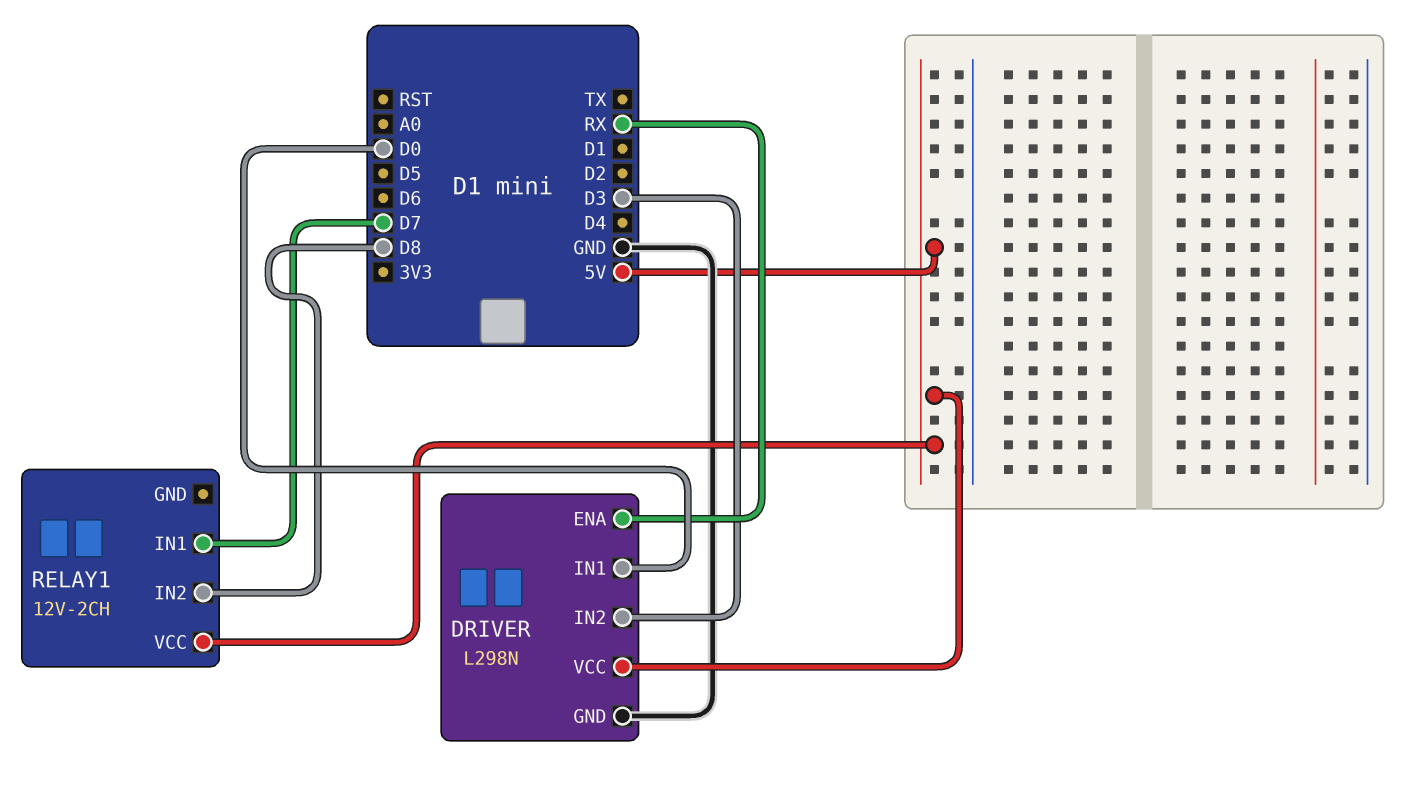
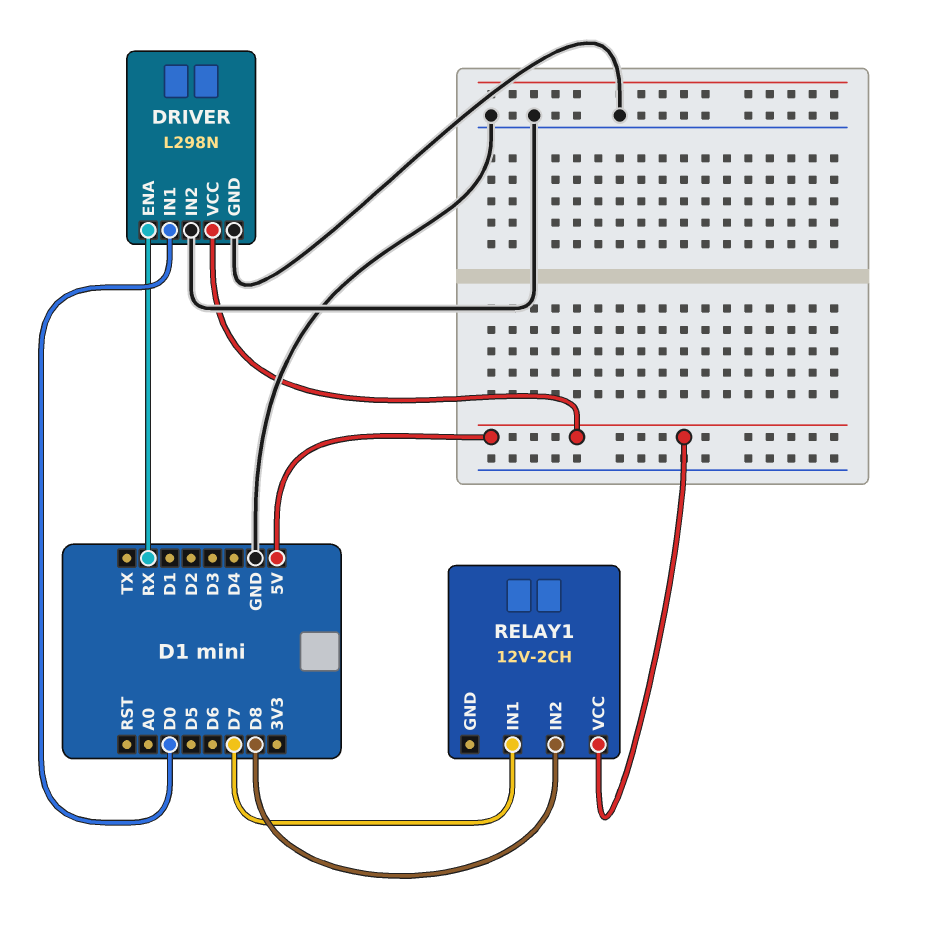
DRIVER pin IN2: D3 -> GND

